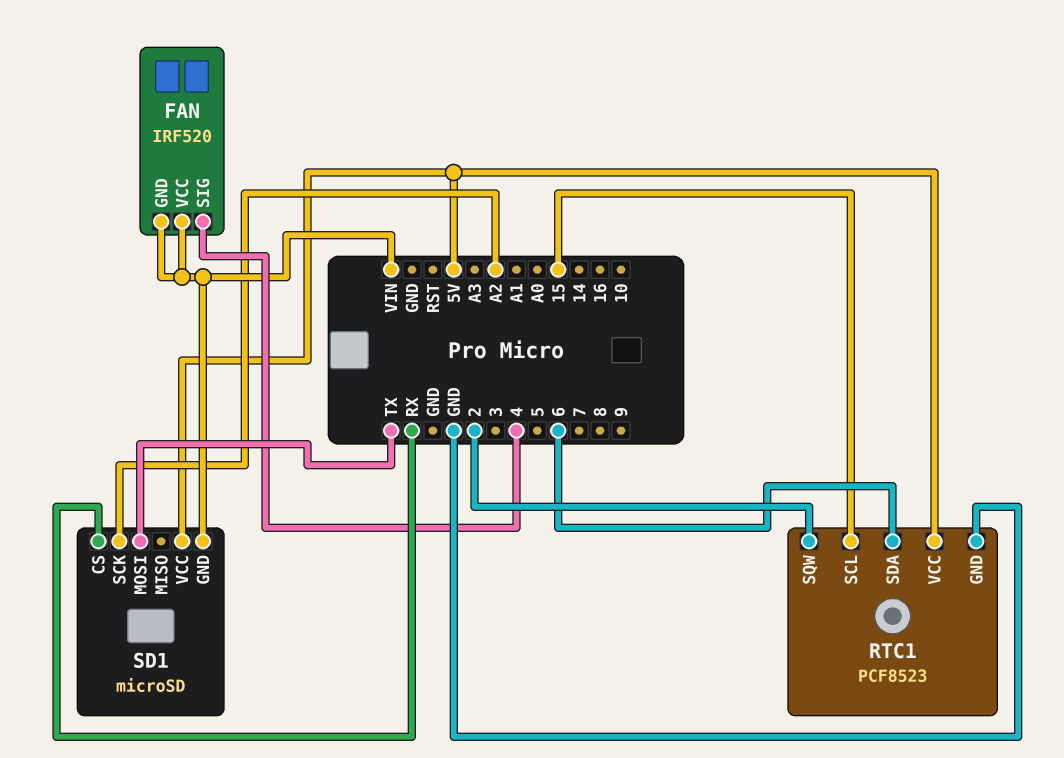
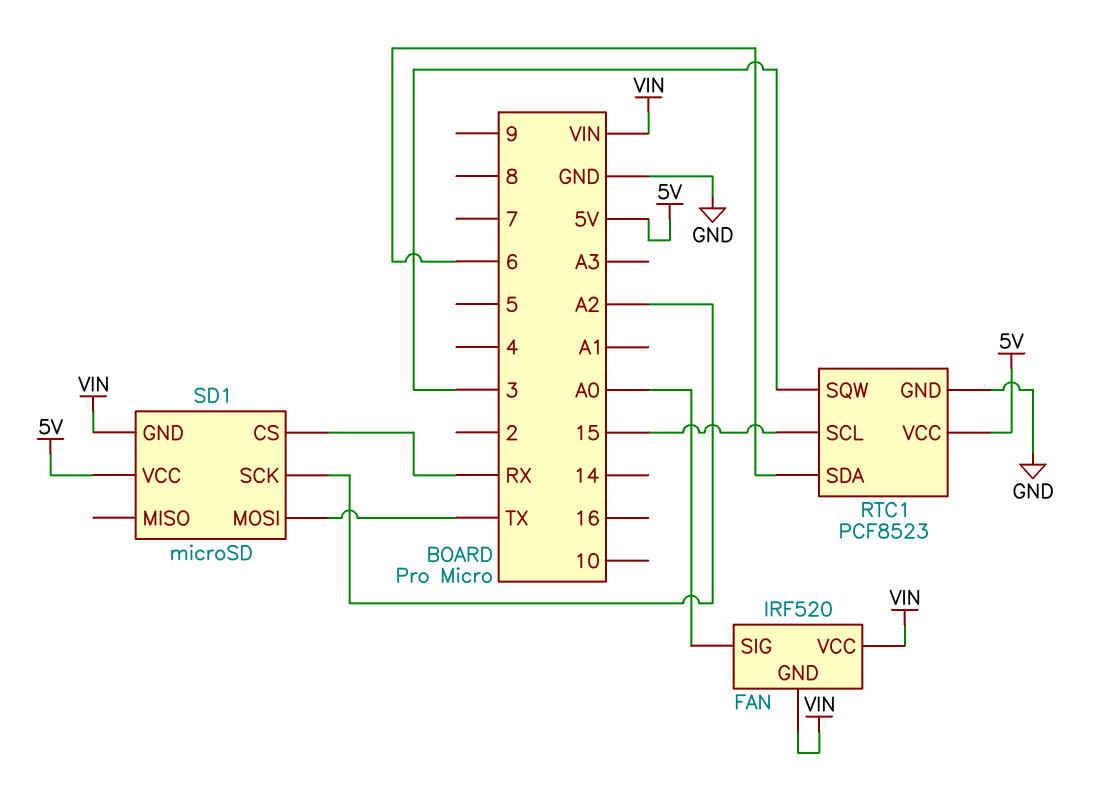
FAN pin SIG: 4 -> A0
RTC1 pin SQW: 2 -> 3

